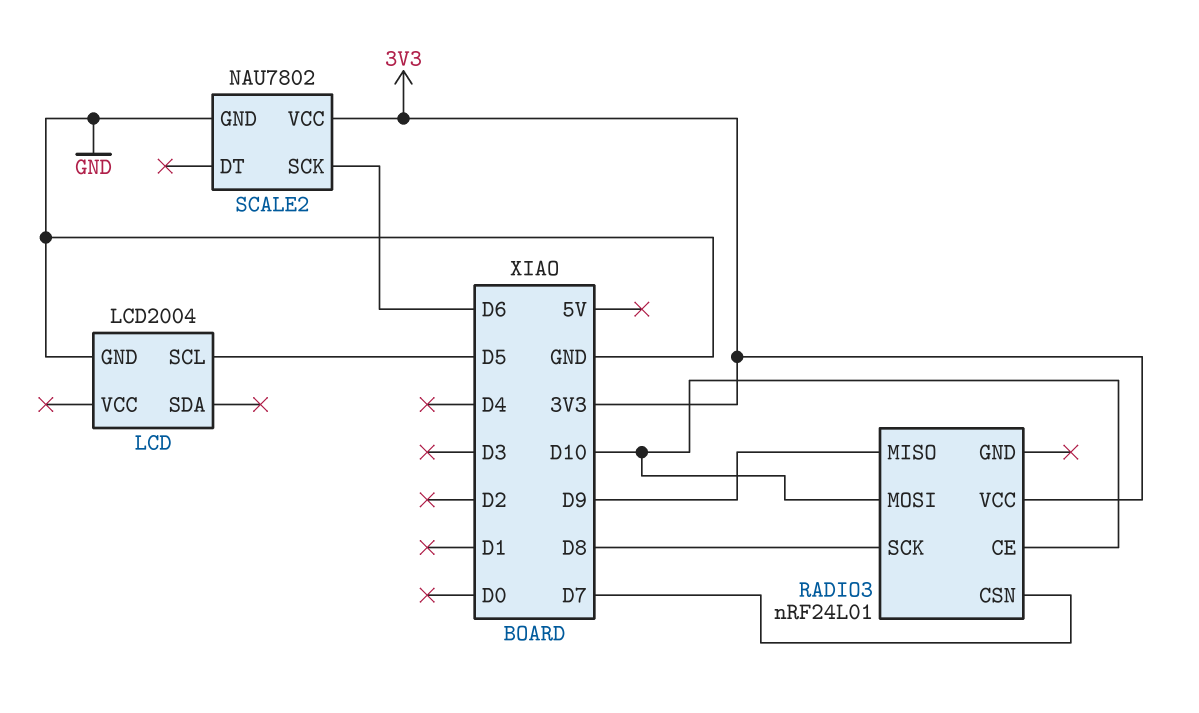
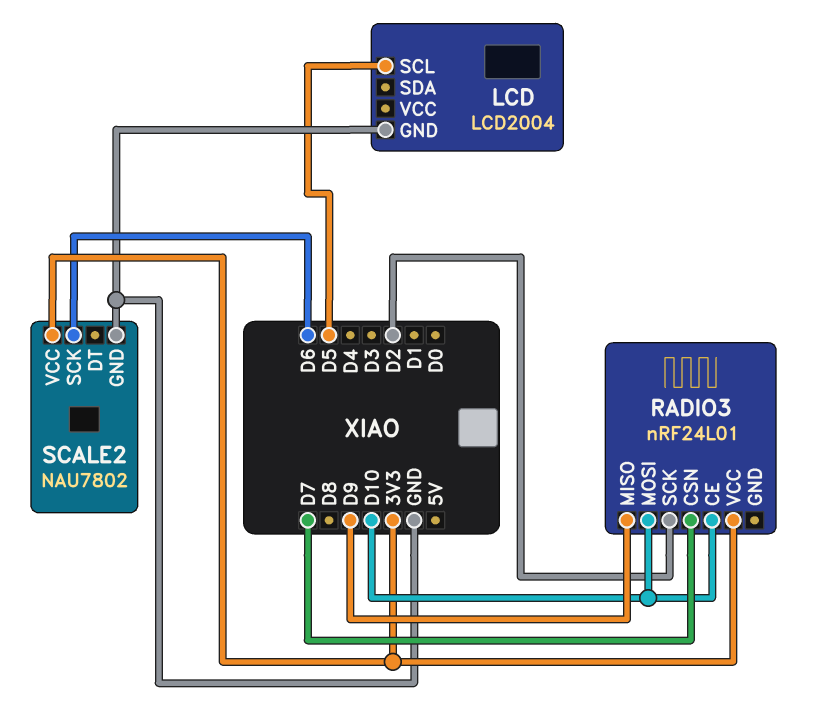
RADIO3 pin SCK: D8 -> D2

